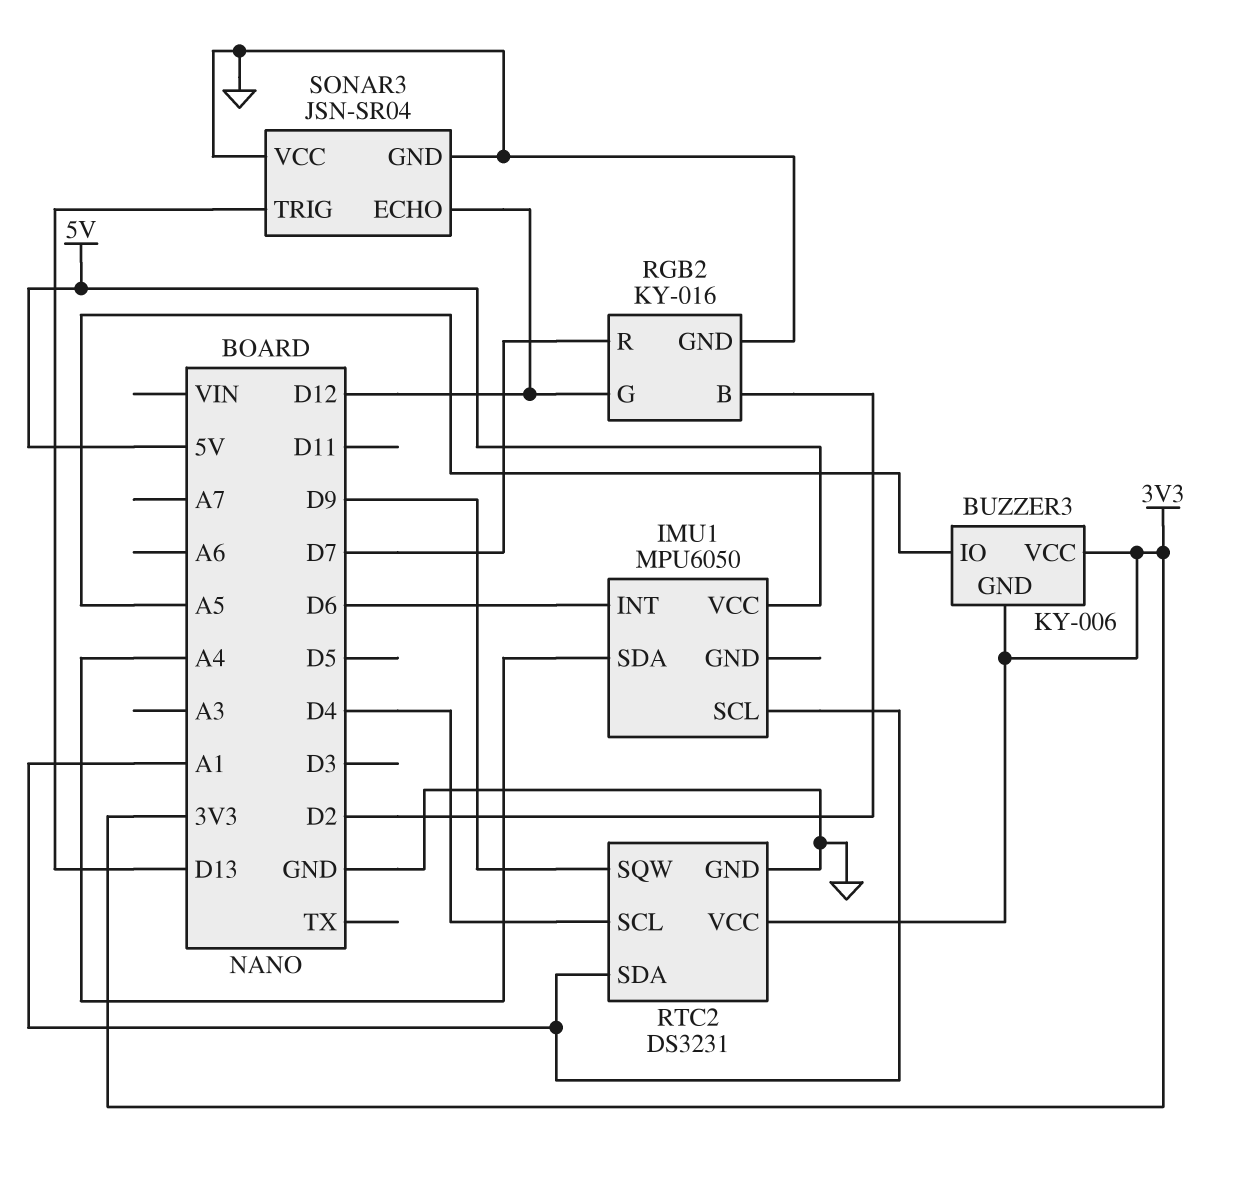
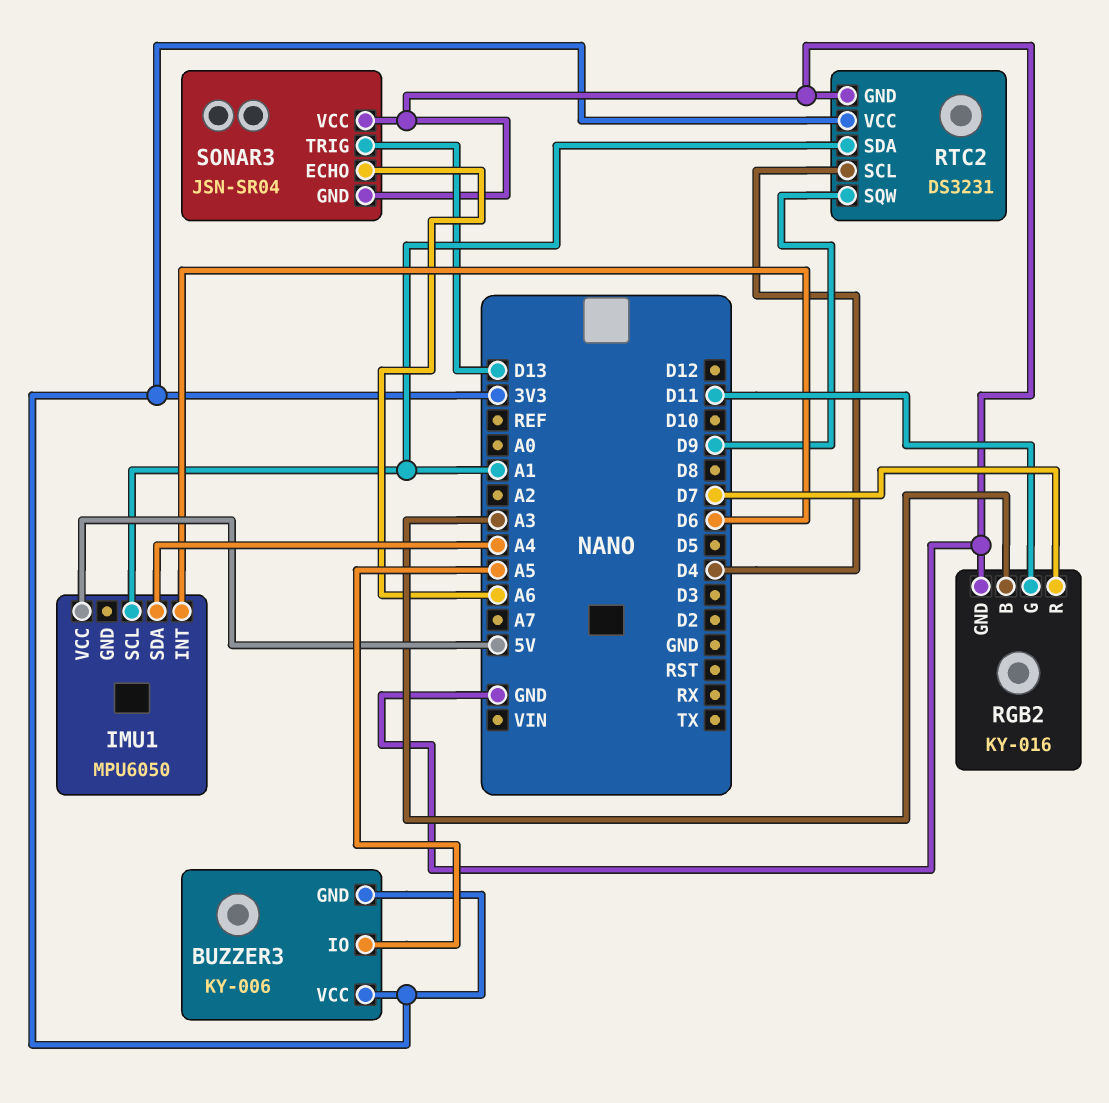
RGB2 pin B: D2 -> A3
RGB2 pin G: D12 -> D11
SONAR3 pin ECHO: D12 -> A6

